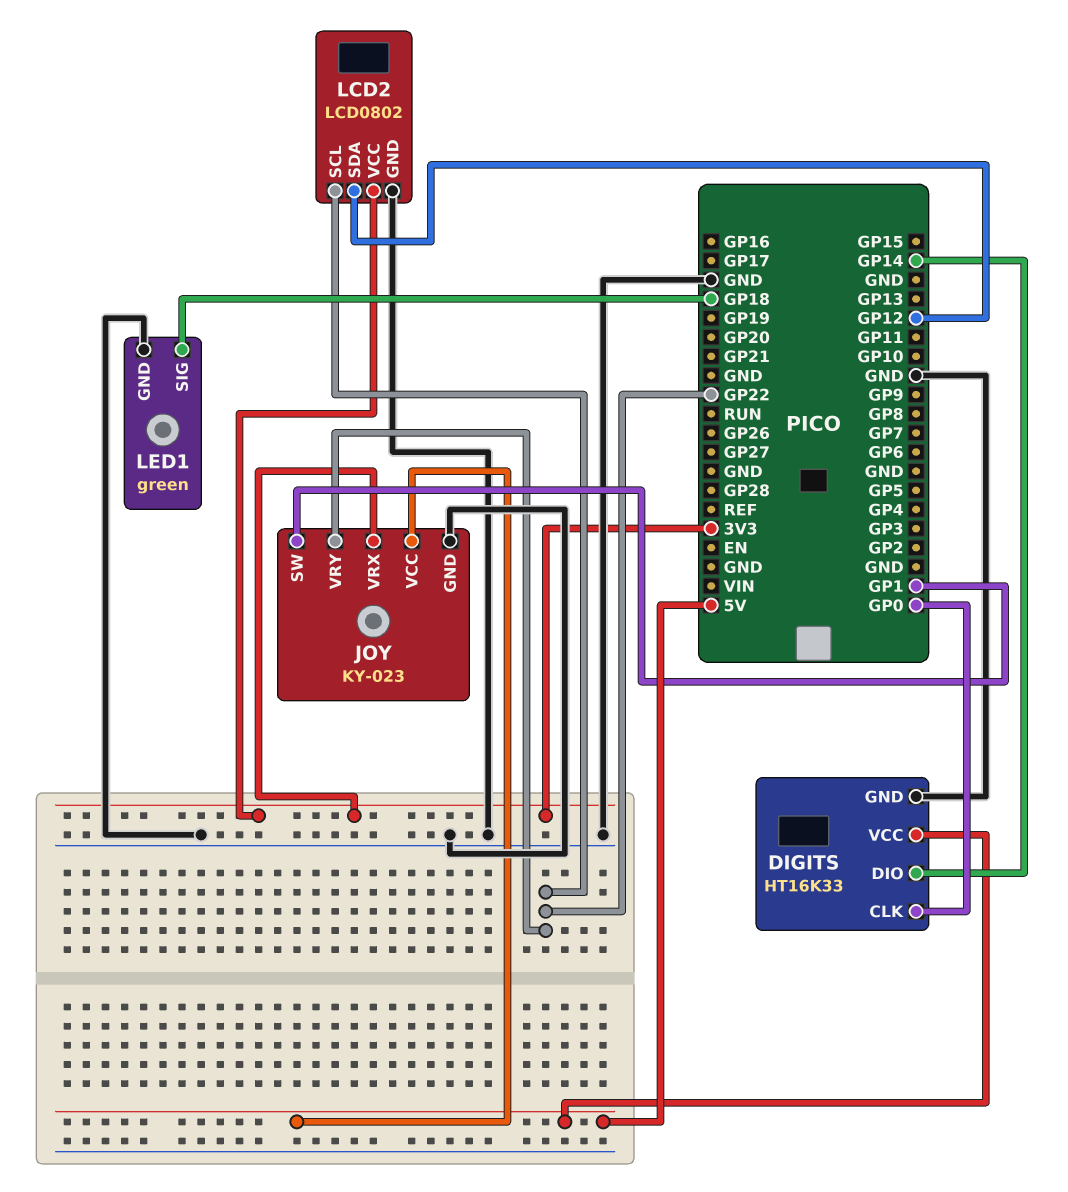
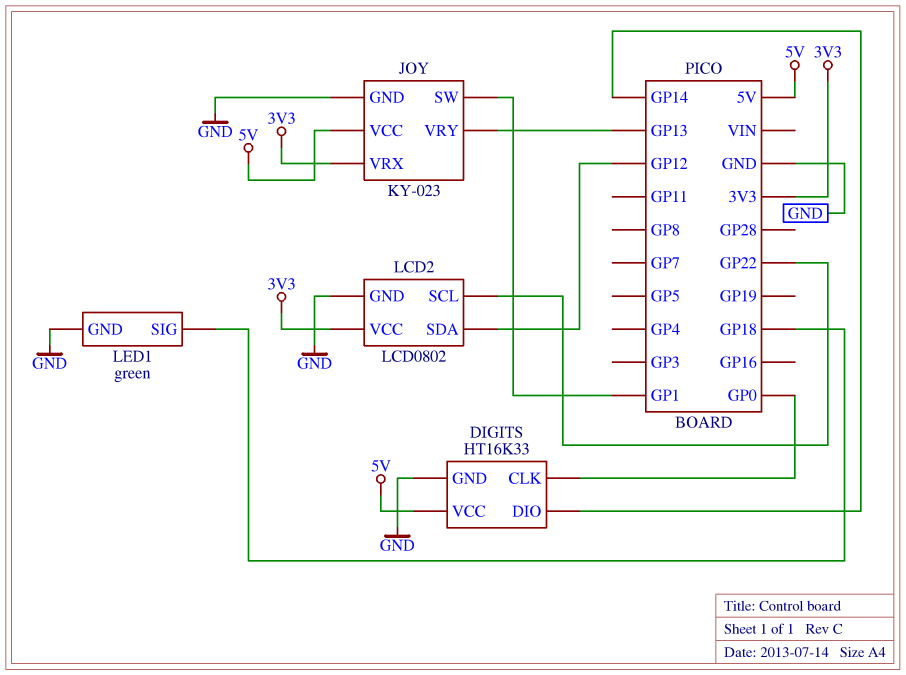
JOY pin VRY: GP22 -> GP13

